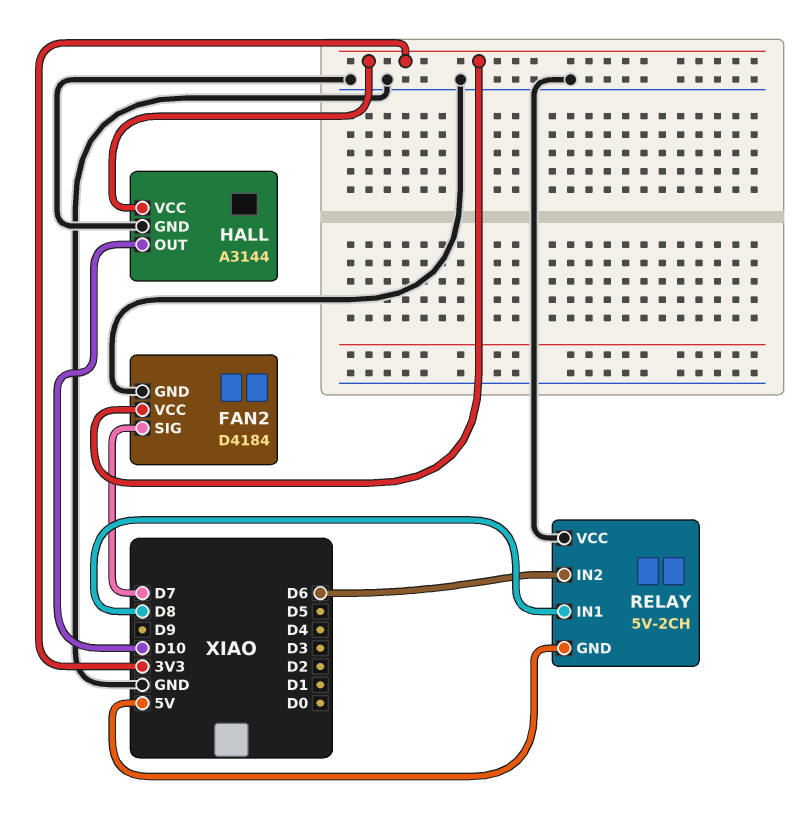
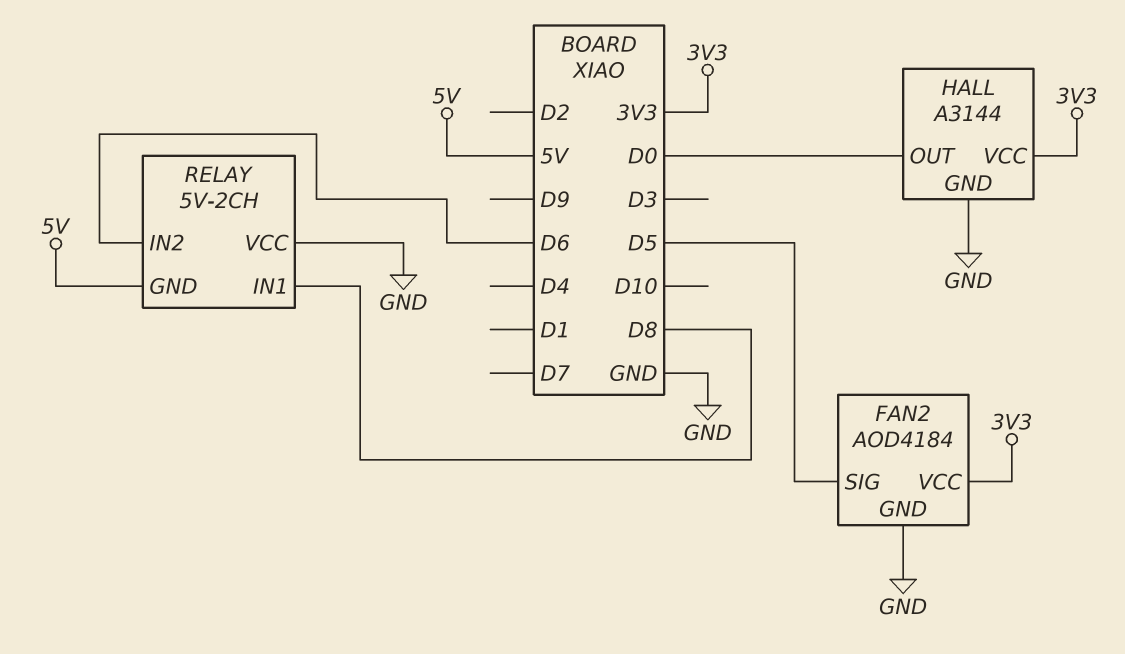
FAN2: D4184 -> AOD4184
FAN2 pin SIG: D7 -> D5
HALL pin OUT: D10 -> D0

